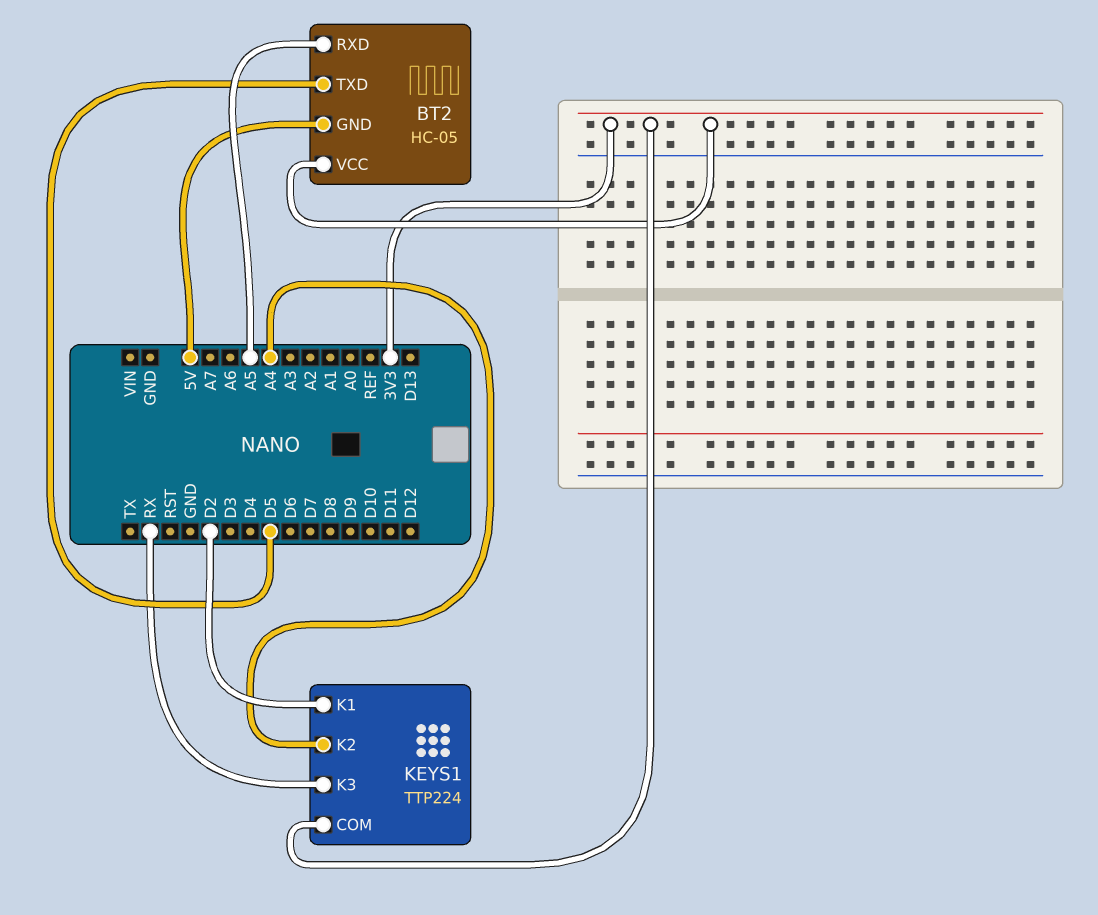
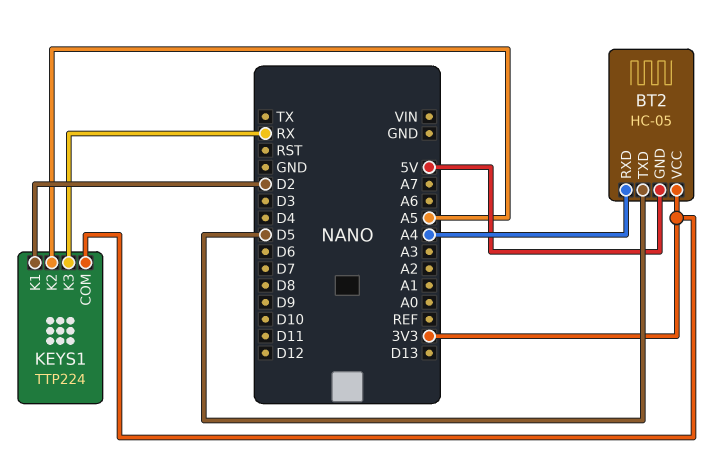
BT2 pin RXD: A5 -> A4
KEYS1 pin K2: A4 -> A5

